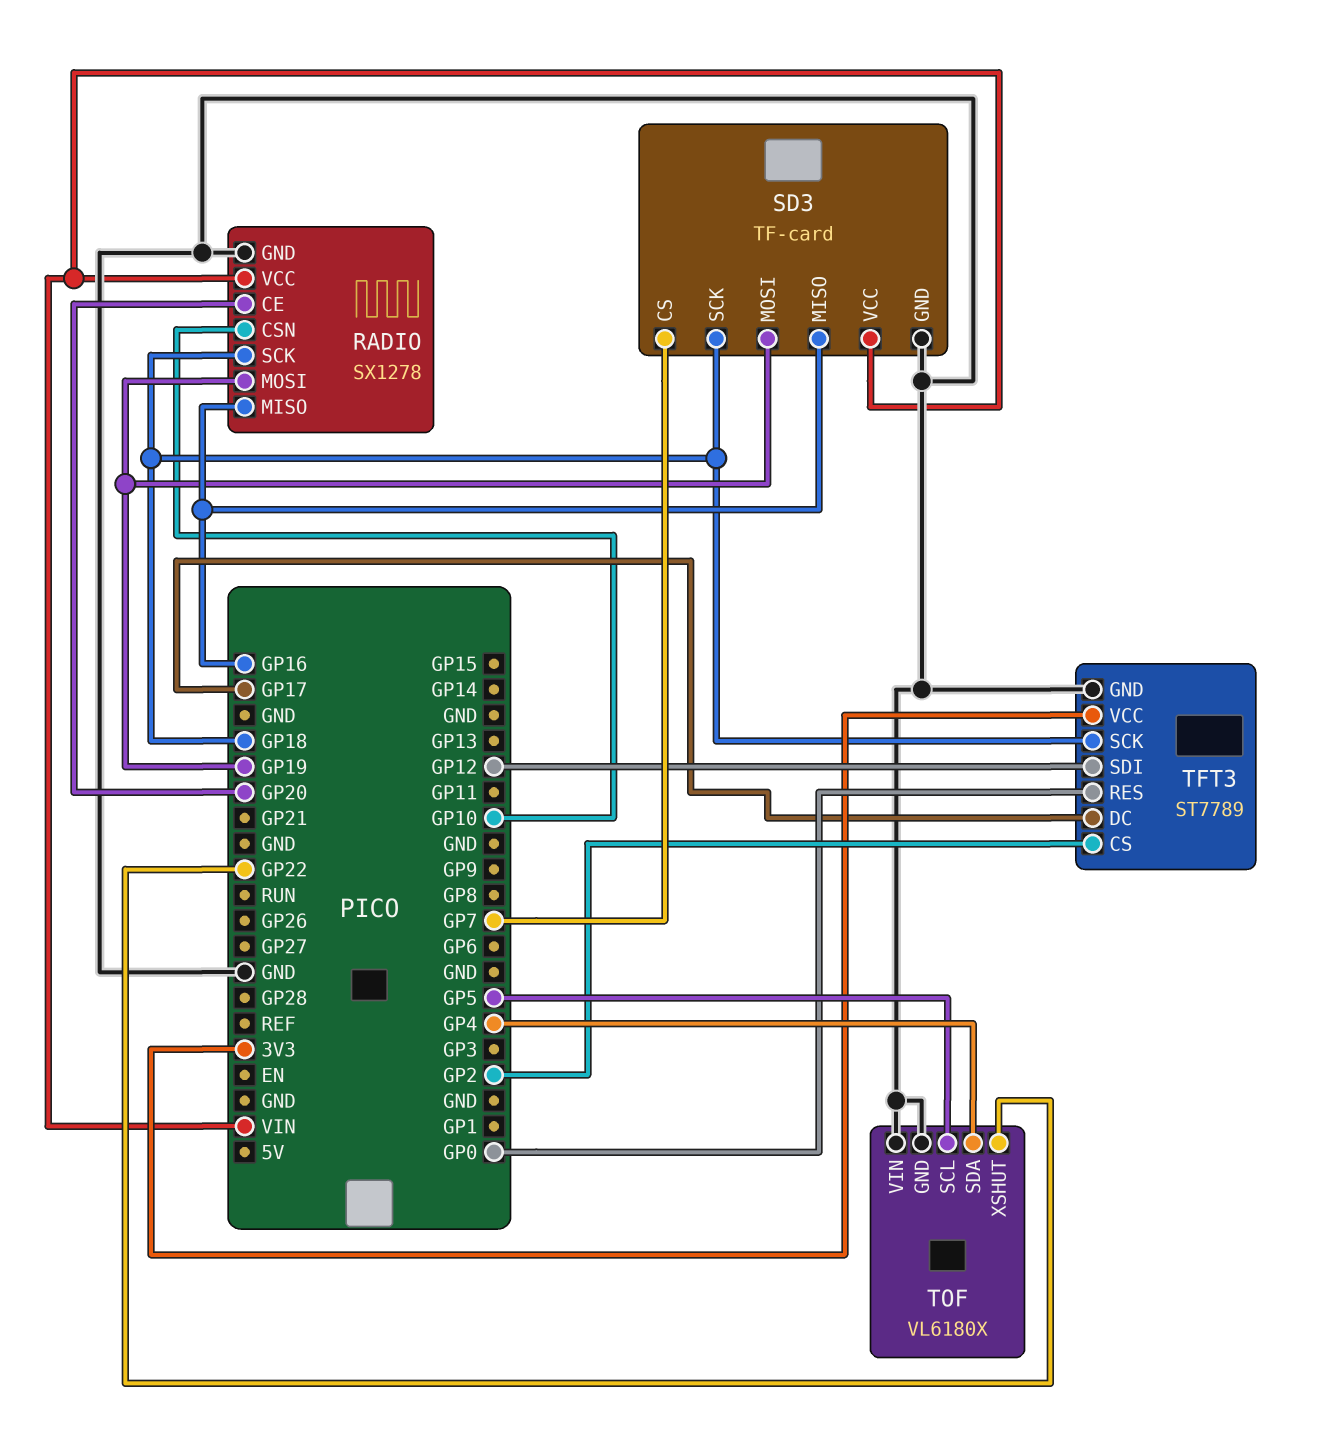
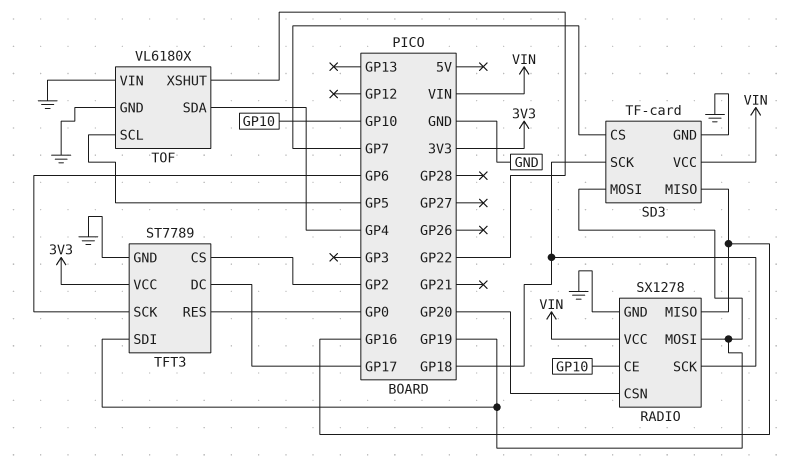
RADIO pin CE: GP20 -> GP10
RADIO pin CSN: GP10 -> GP20
TFT3 pin SCK: GP18 -> GP6
TFT3 pin SDI: GP12 -> GP19

